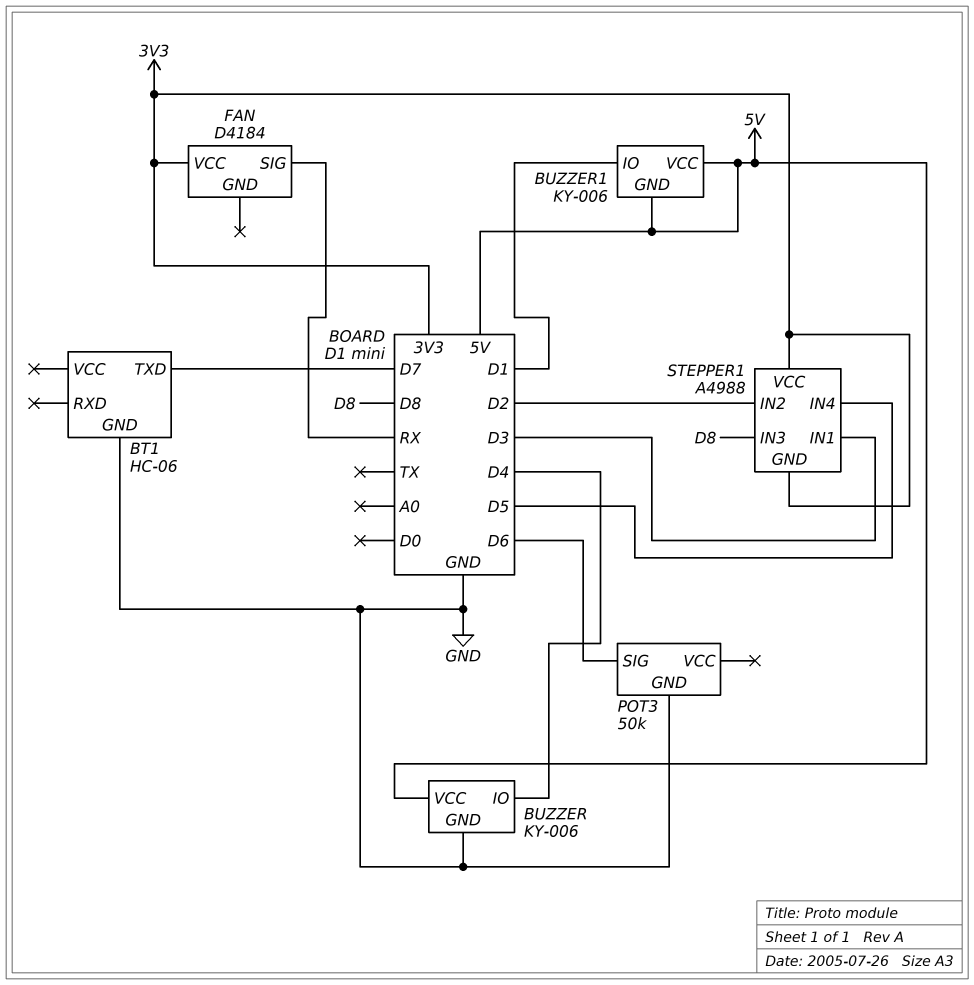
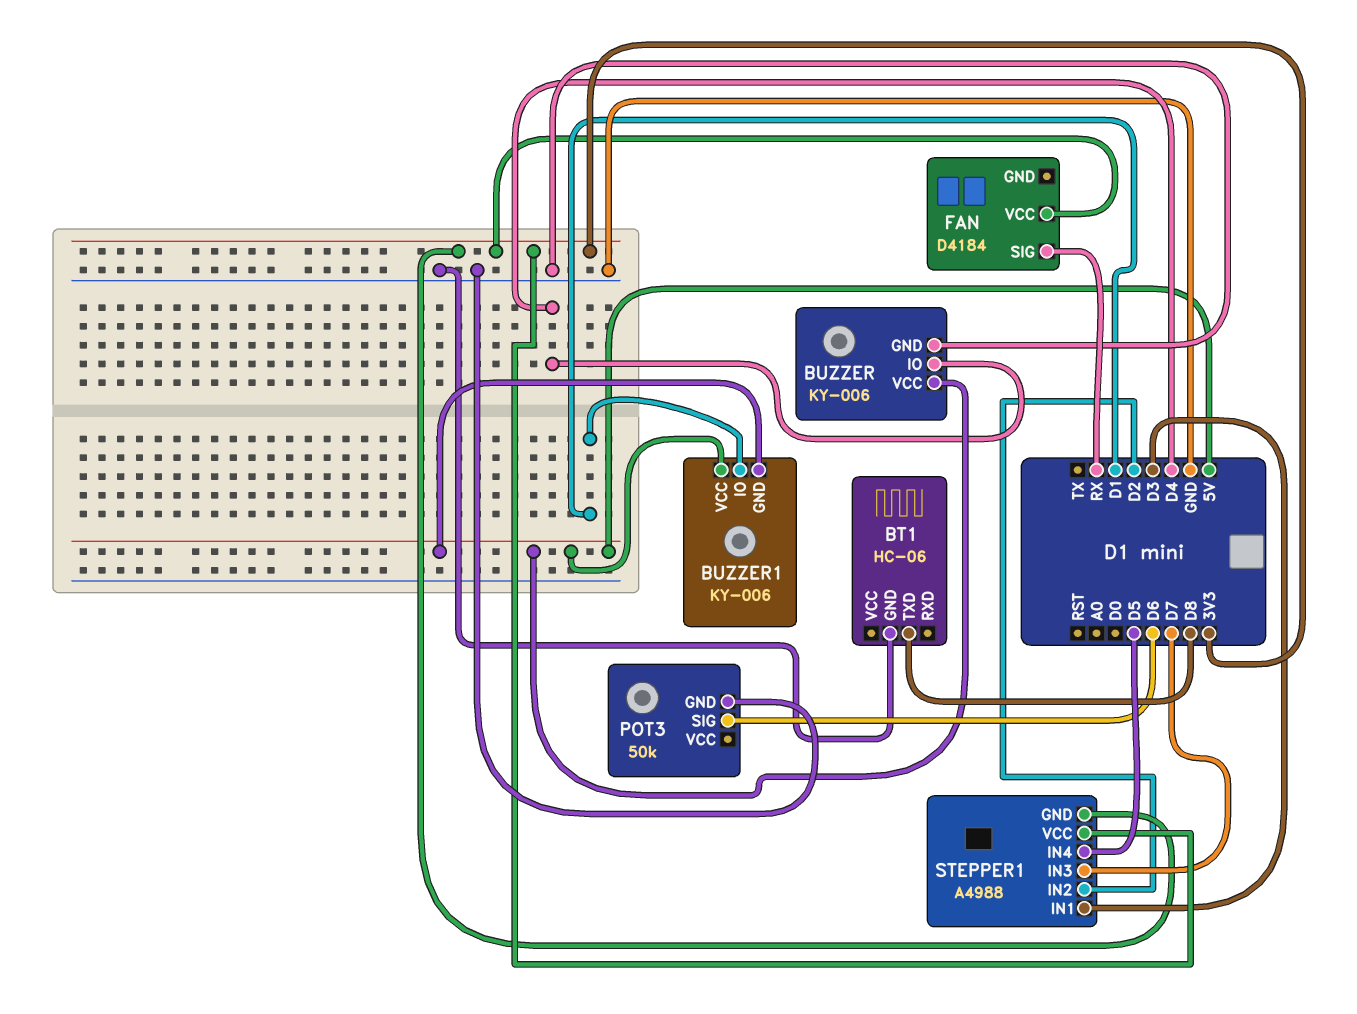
BT1 pin TXD: D7 -> D8
STEPPER1 pin IN3: D8 -> D7

